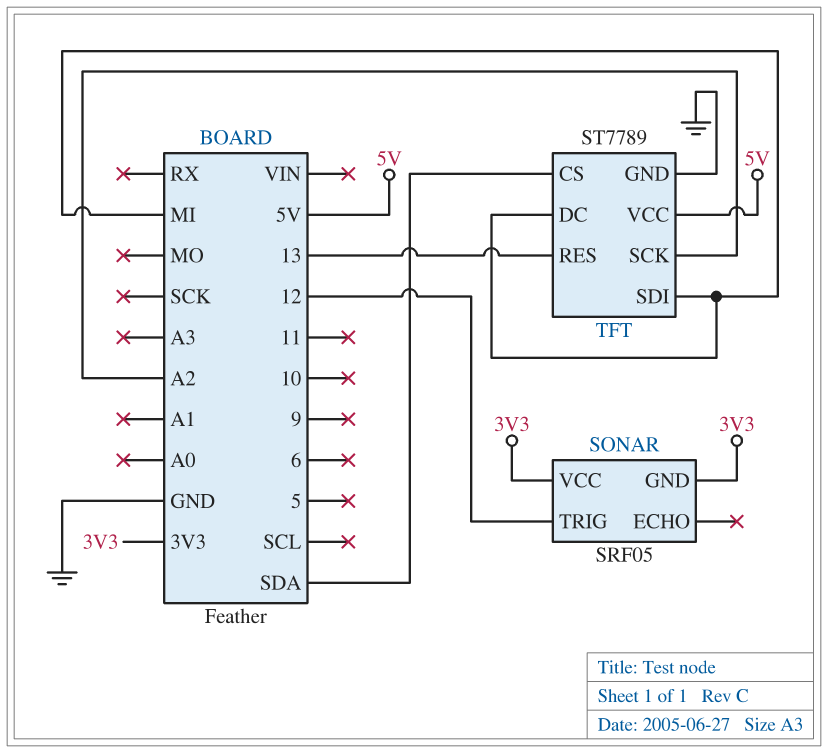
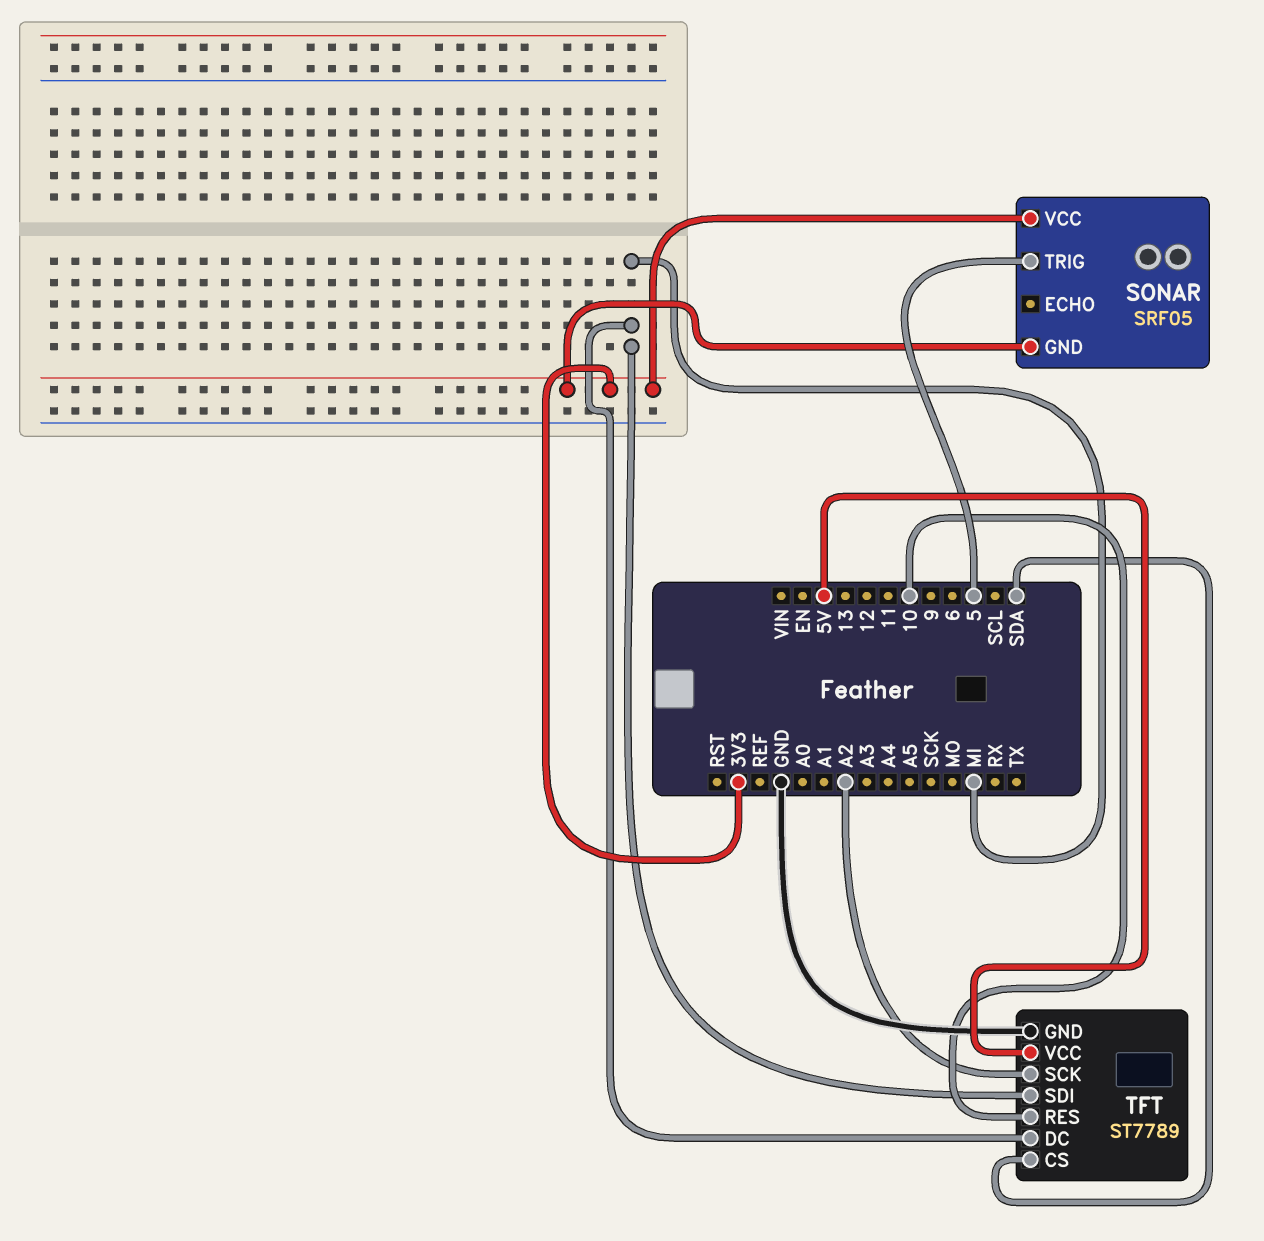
SONAR pin TRIG: 12 -> 5
TFT pin RES: 13 -> 10

